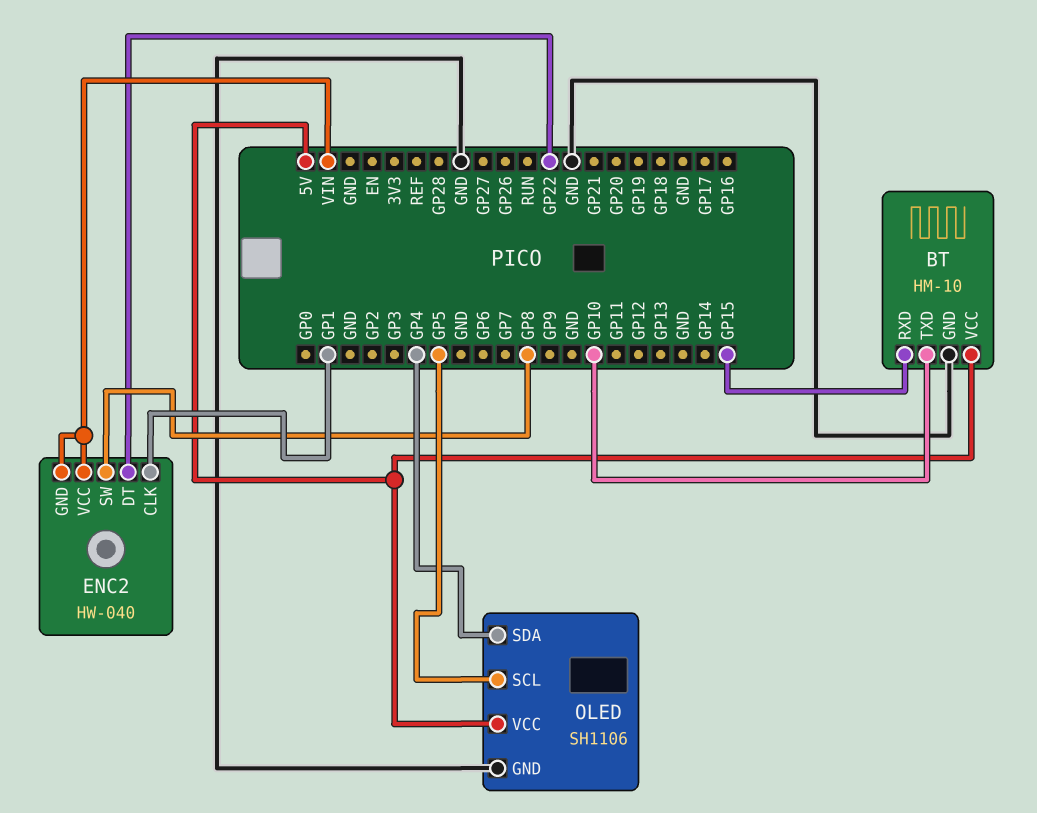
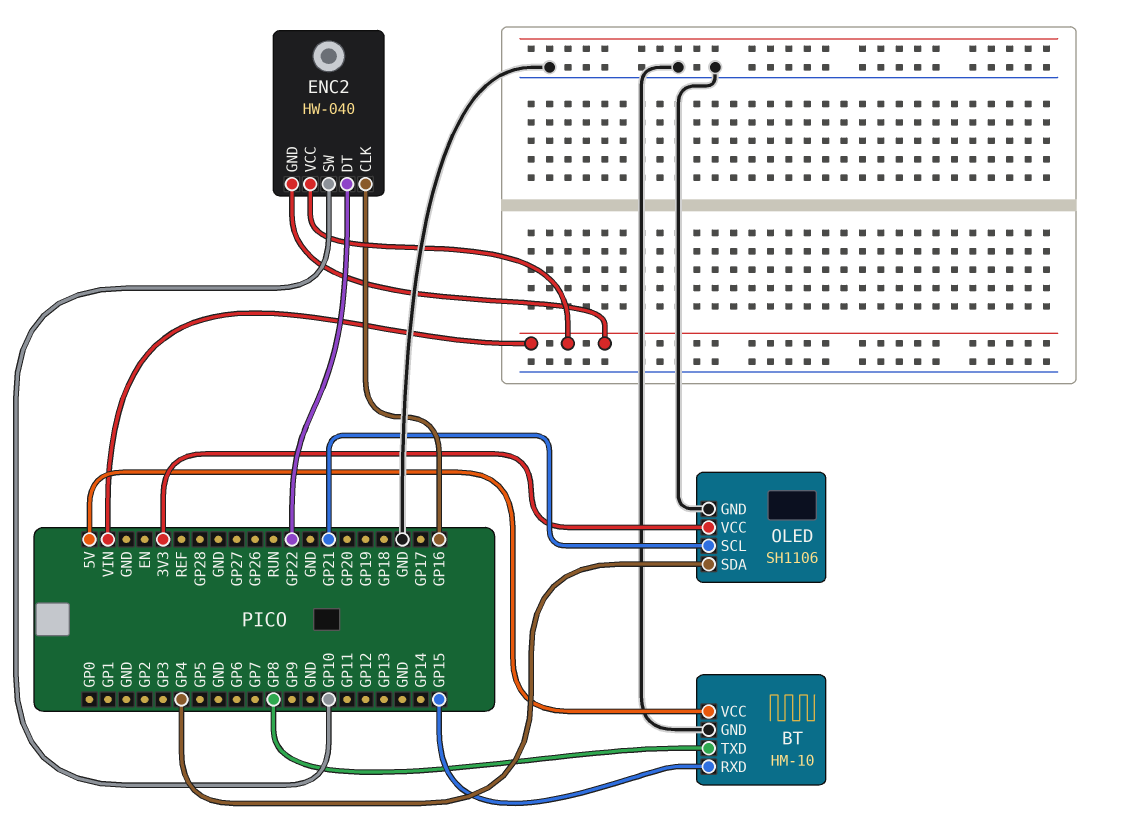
BT pin TXD: GP10 -> GP8
ENC2 pin CLK: GP1 -> GP16
ENC2 pin SW: GP8 -> GP10
OLED pin SCL: GP5 -> GP21
OLED pin VCC: 5V -> 3V3

